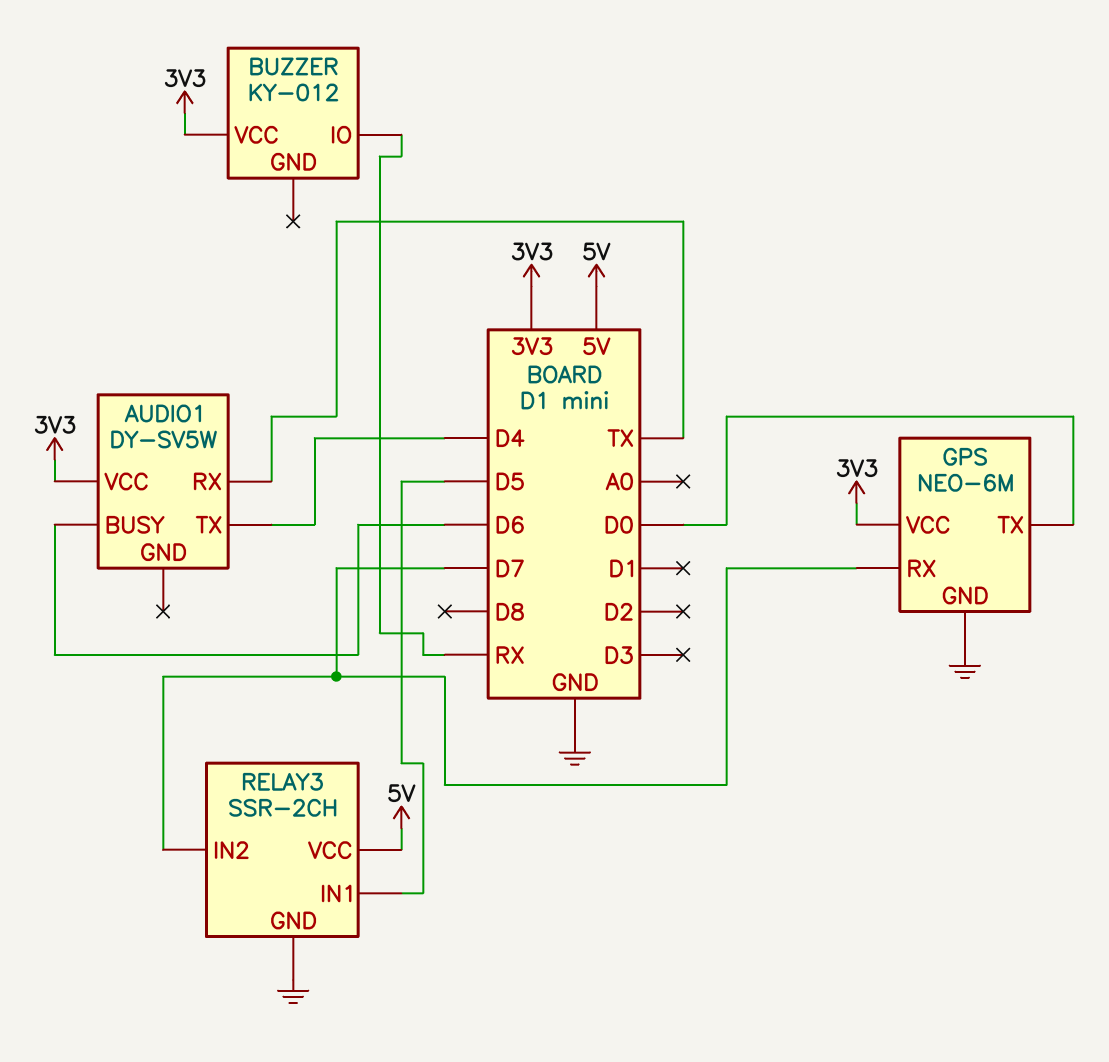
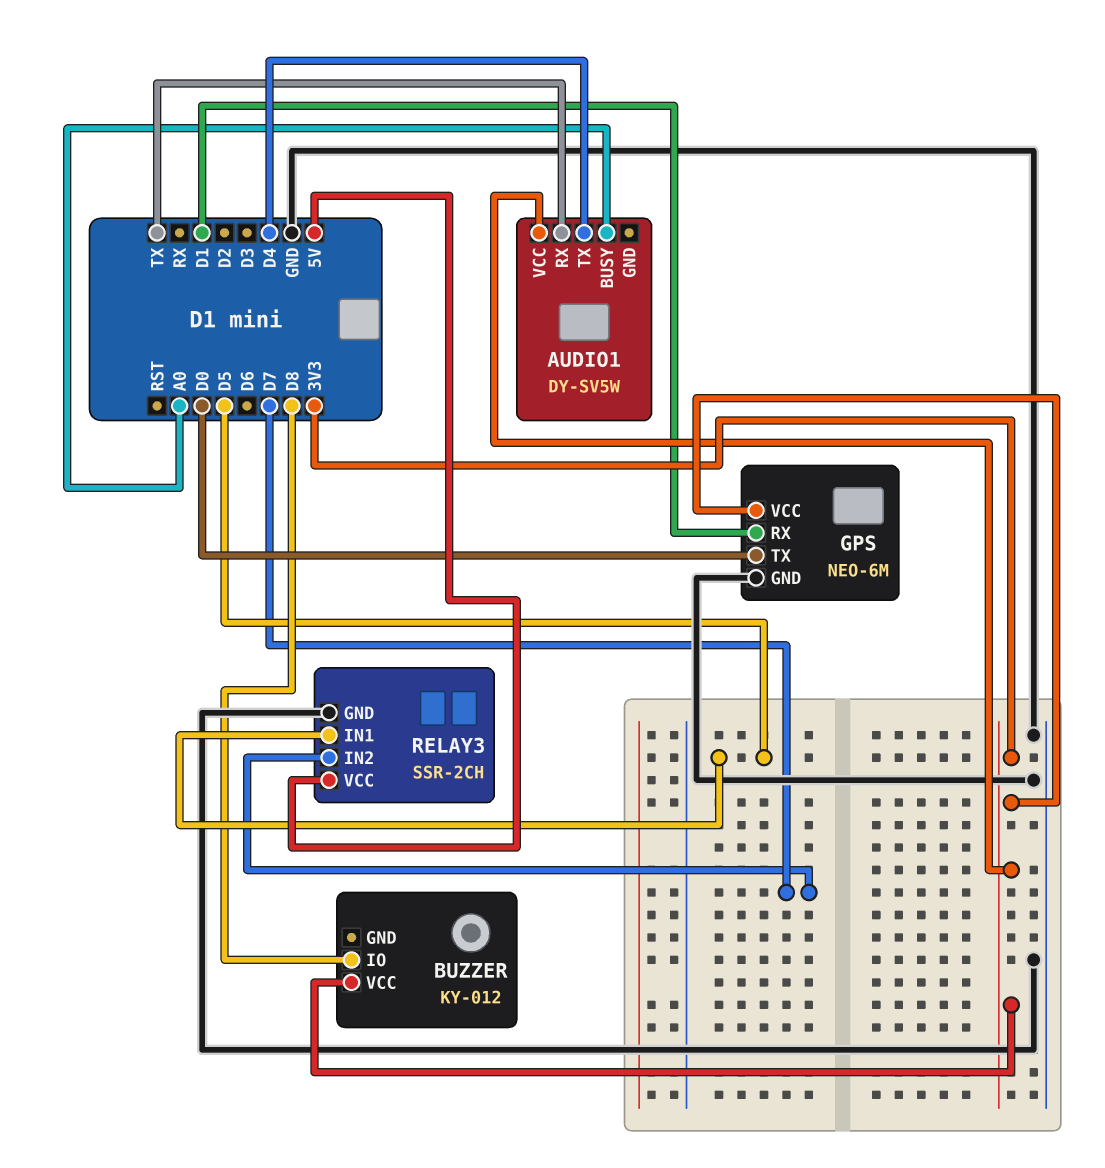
AUDIO1 pin BUSY: D6 -> A0
BUZZER pin IO: RX -> D8
GPS pin RX: D7 -> D1

